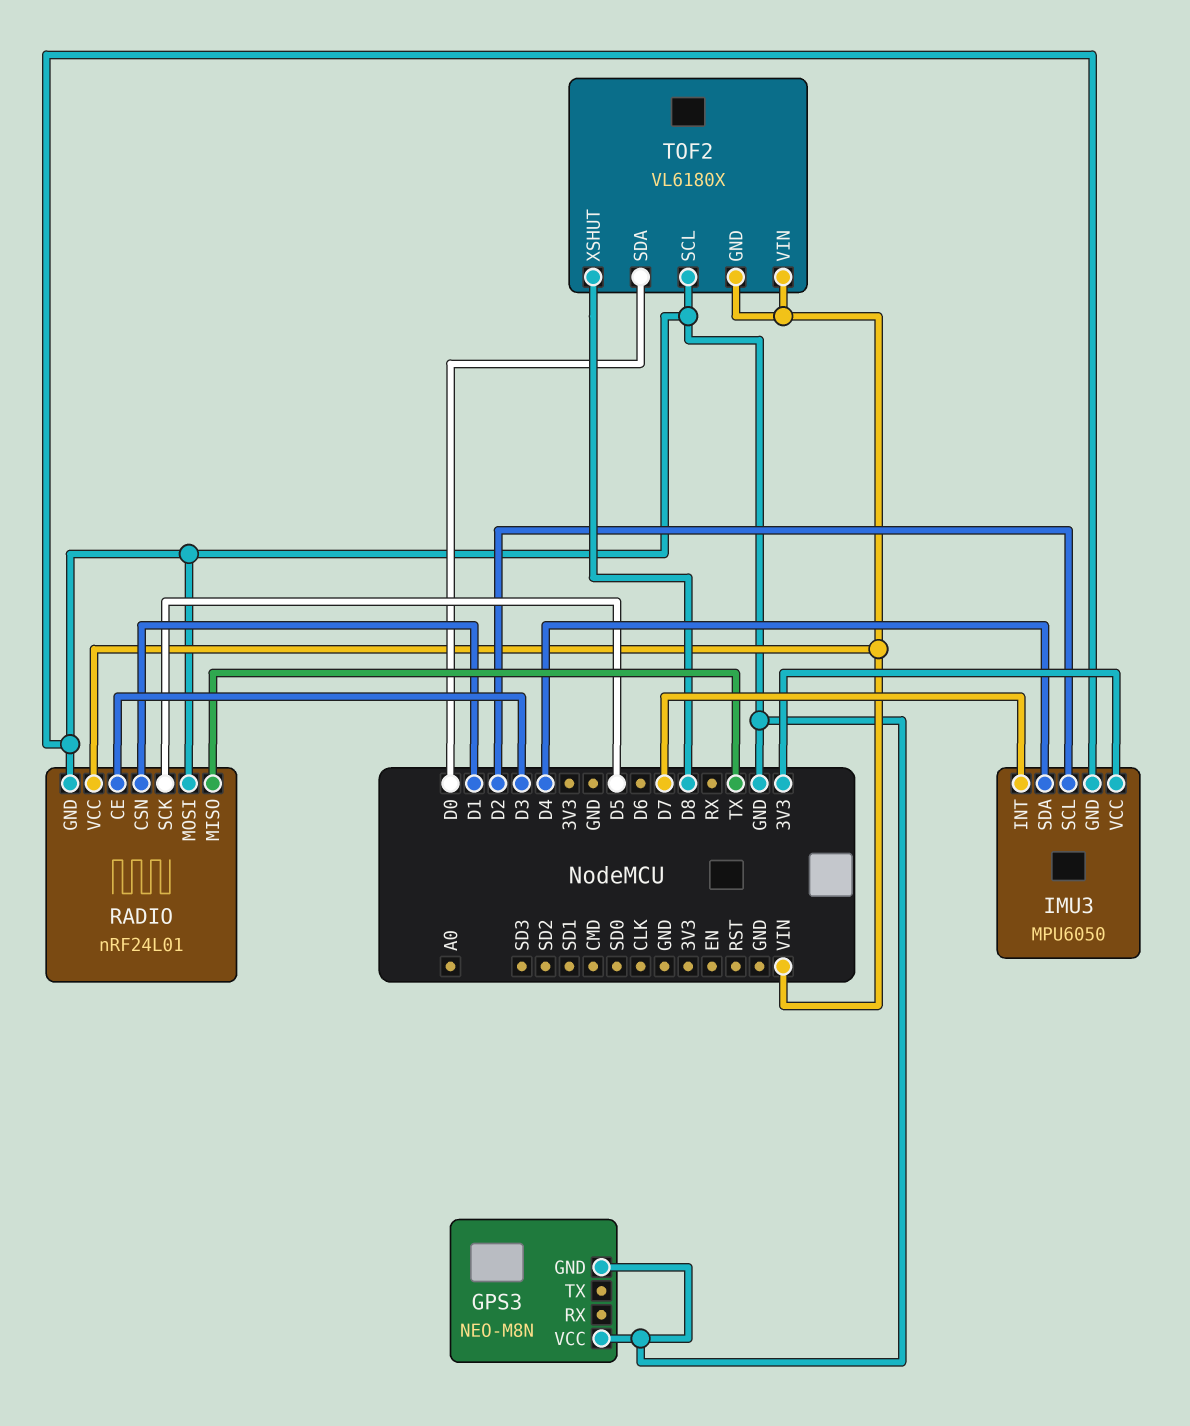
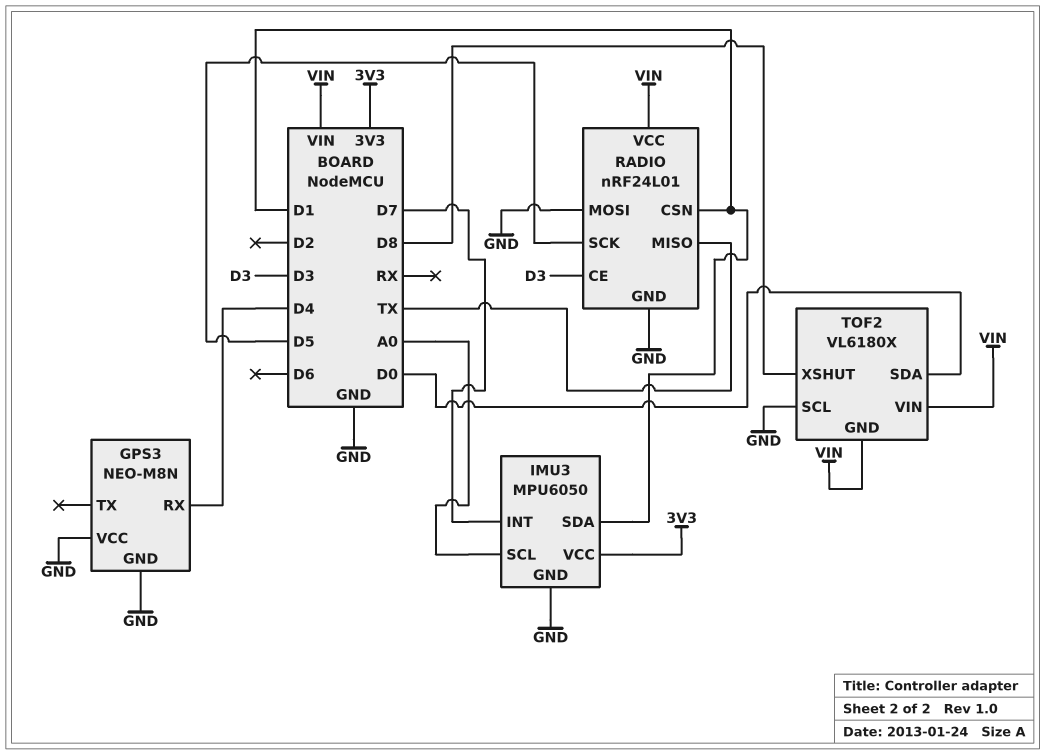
GPS3 pin RX: none -> D4
IMU3 pin SCL: D2 -> A0
IMU3 pin SDA: D4 -> D1

